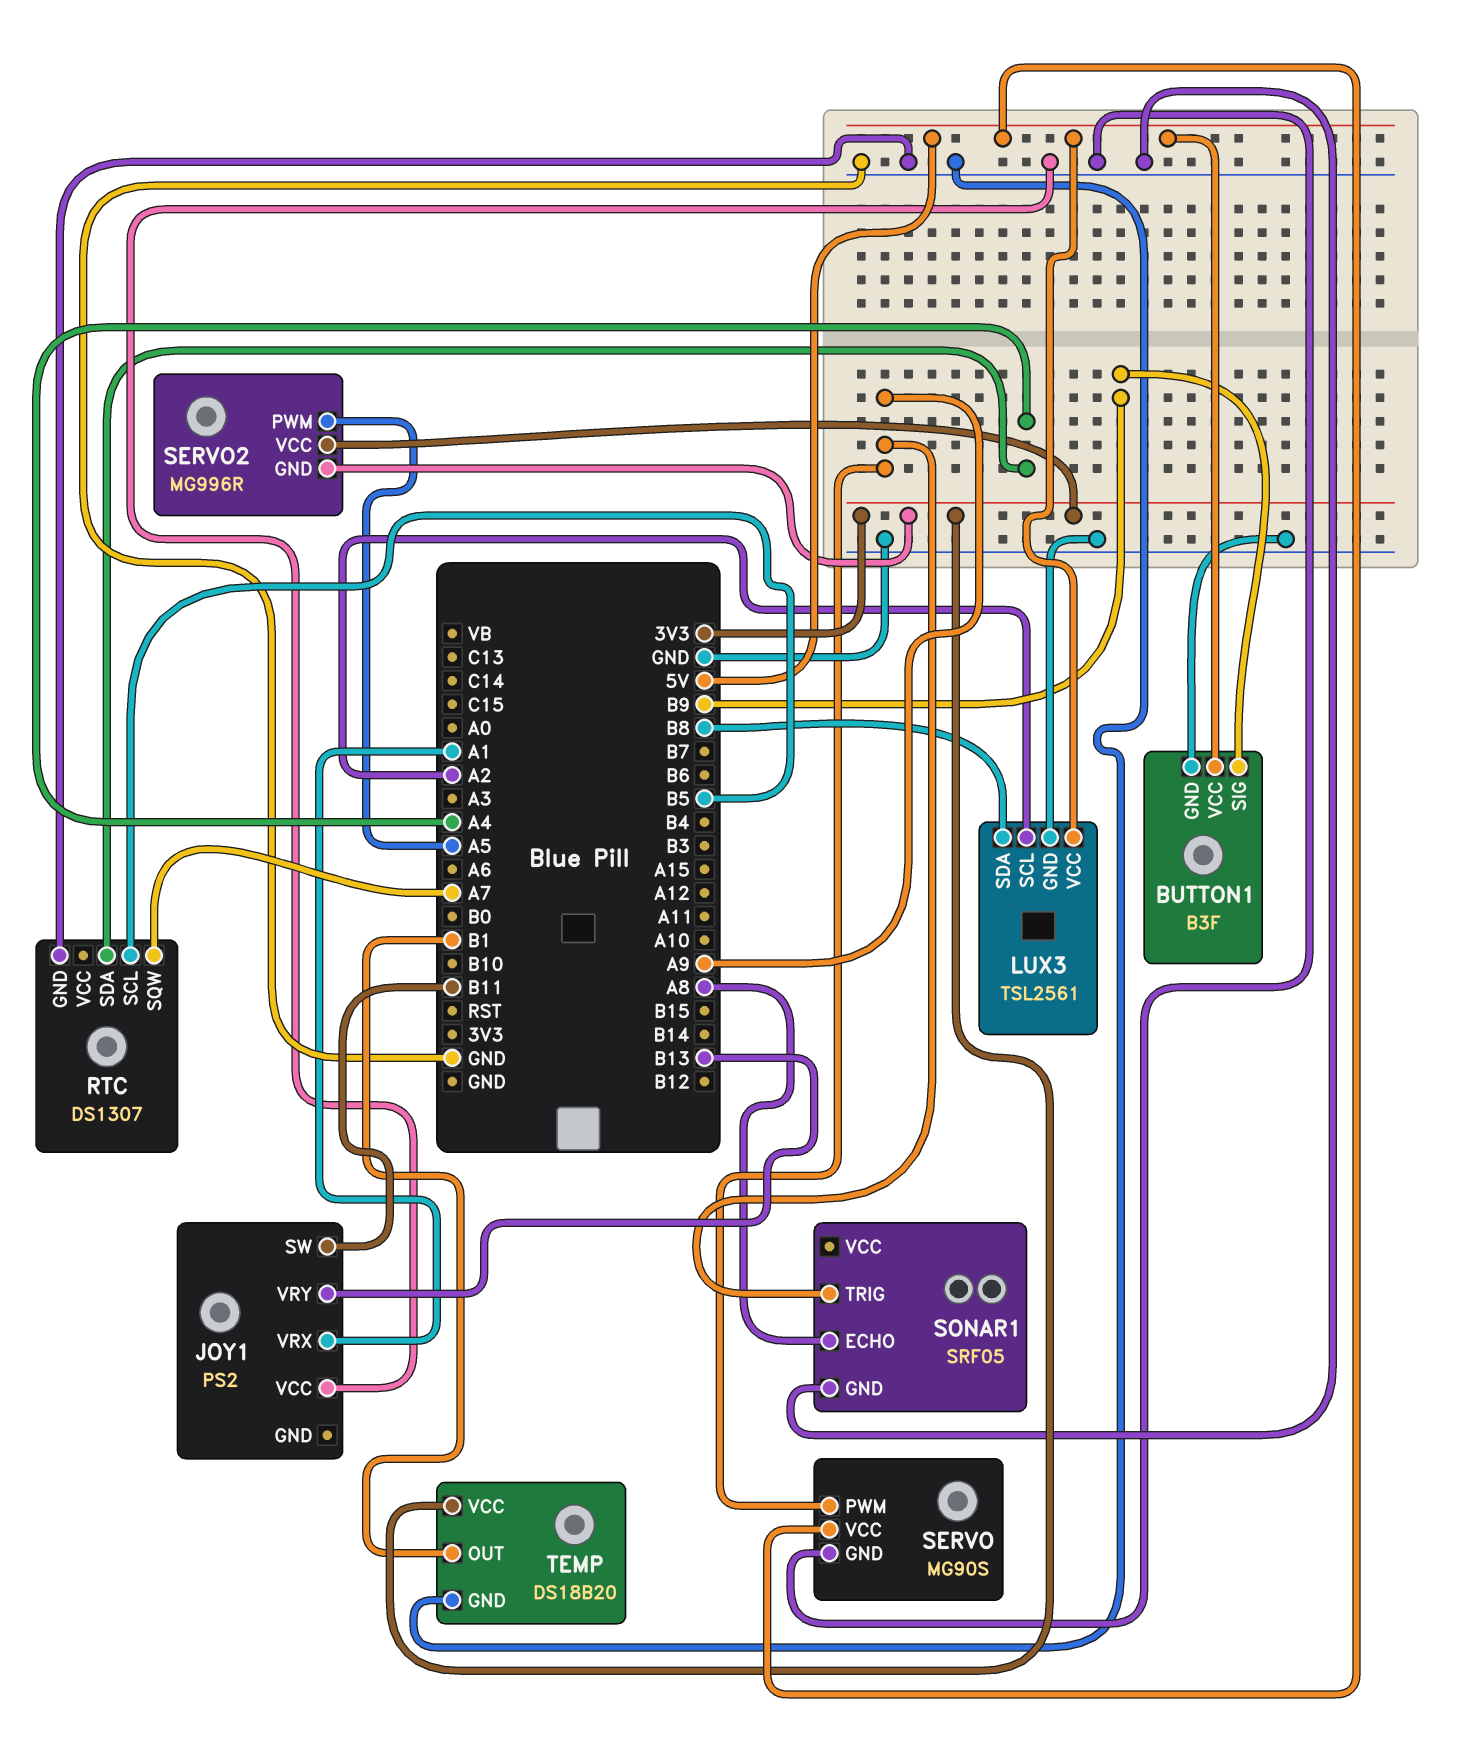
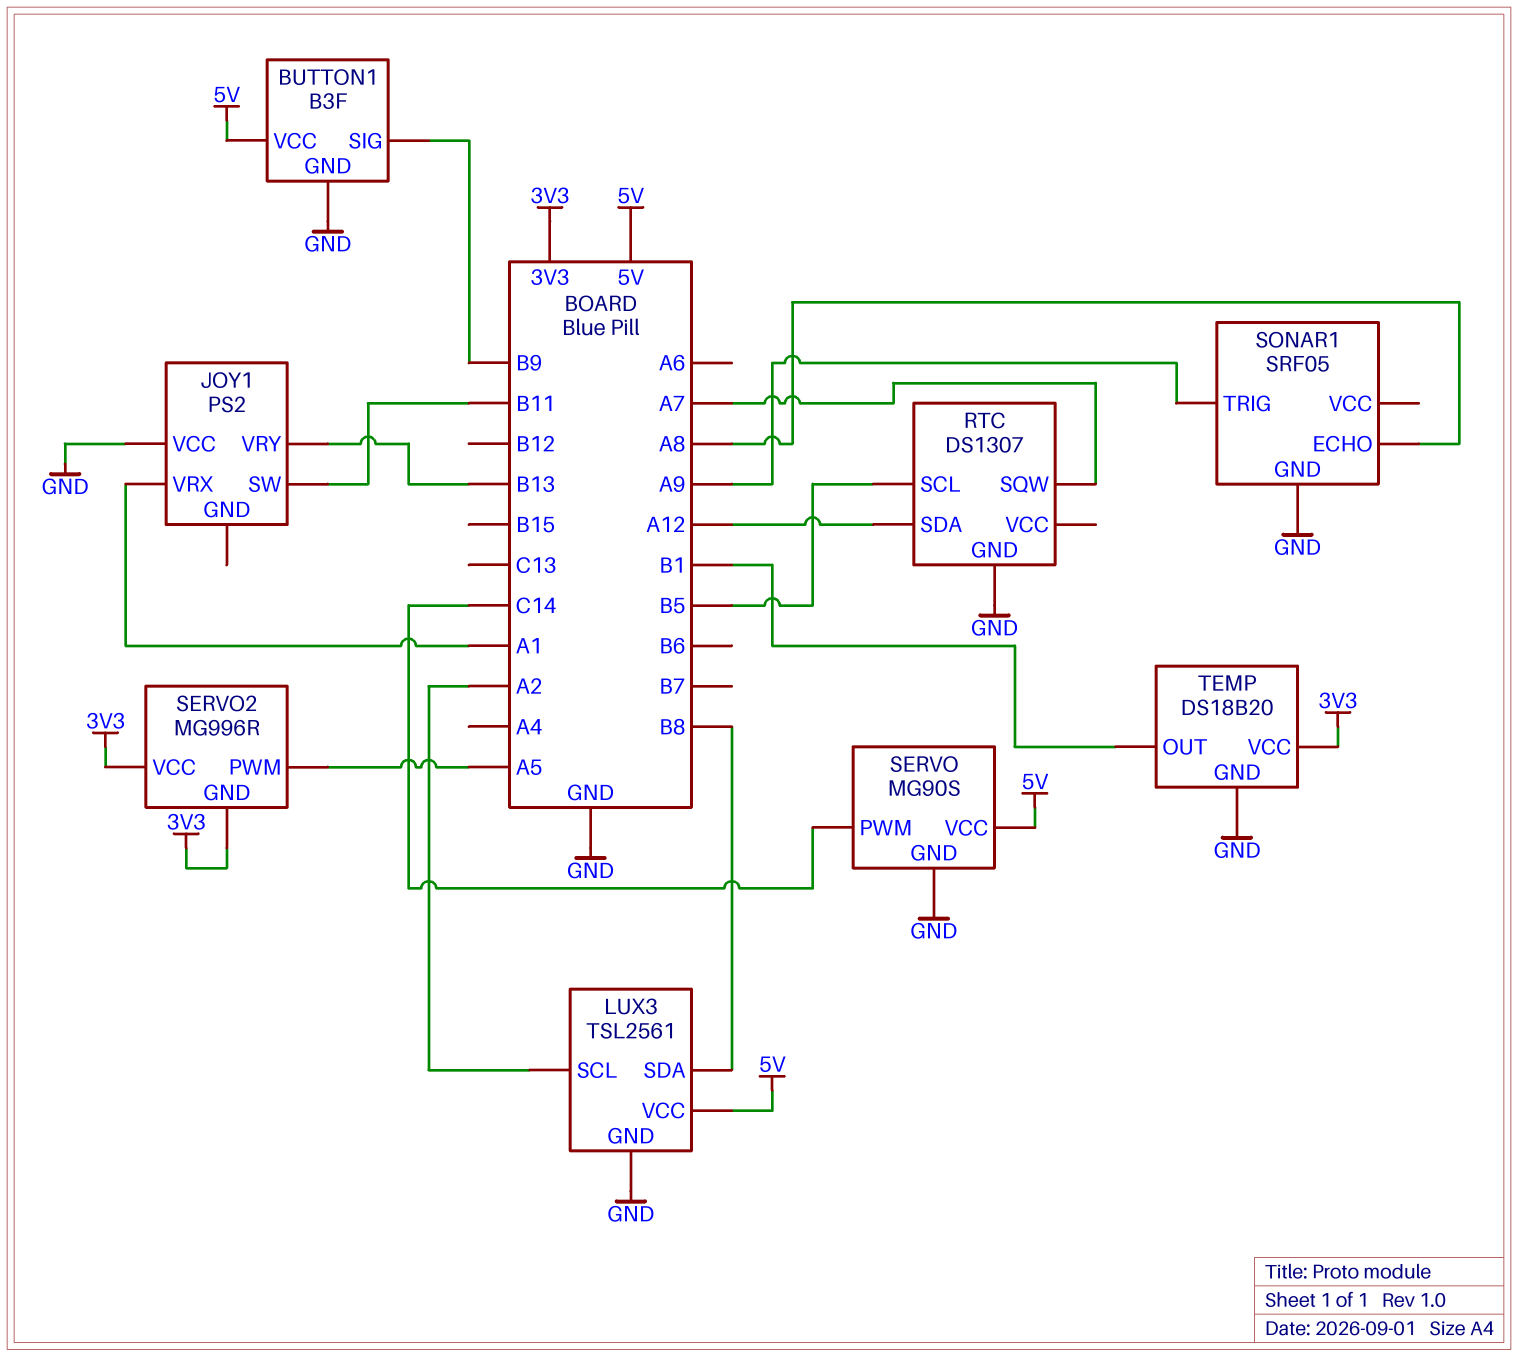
RTC pin SDA: A4 -> A12
SERVO pin PWM: A9 -> C14

